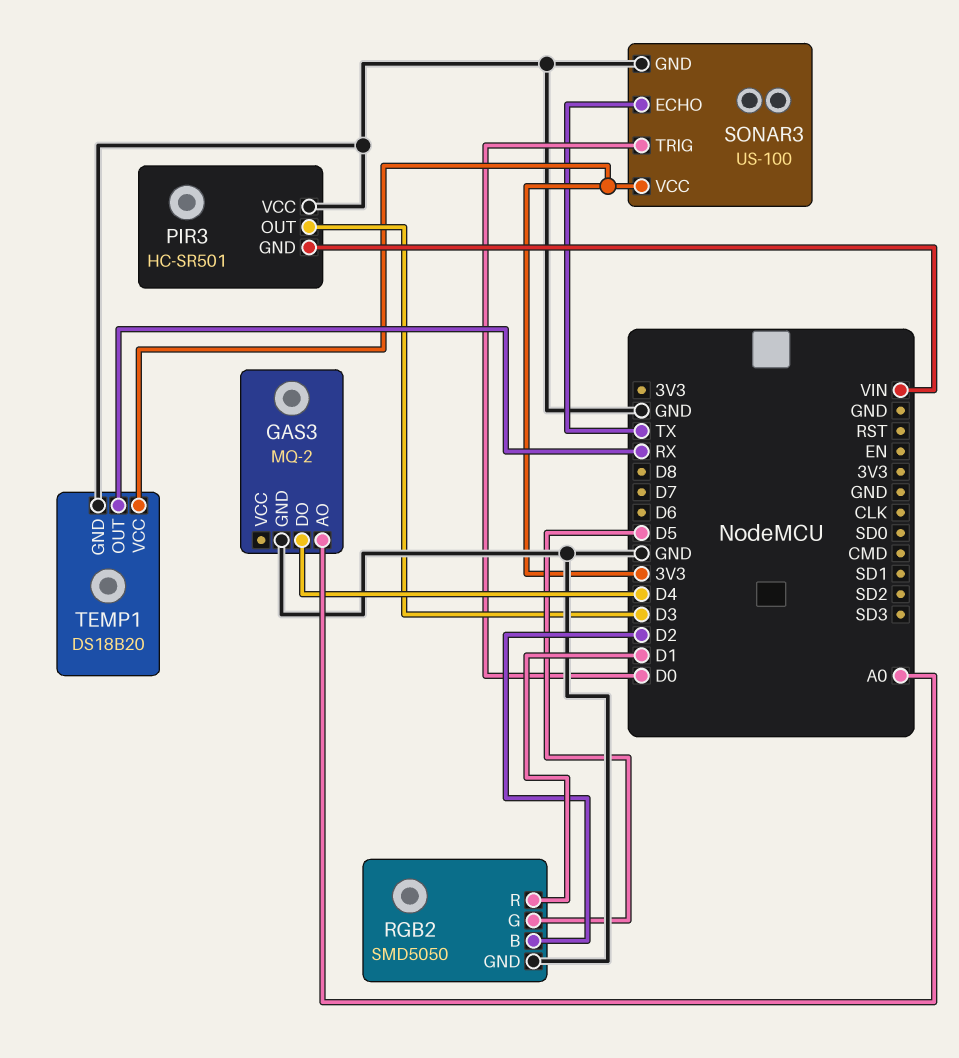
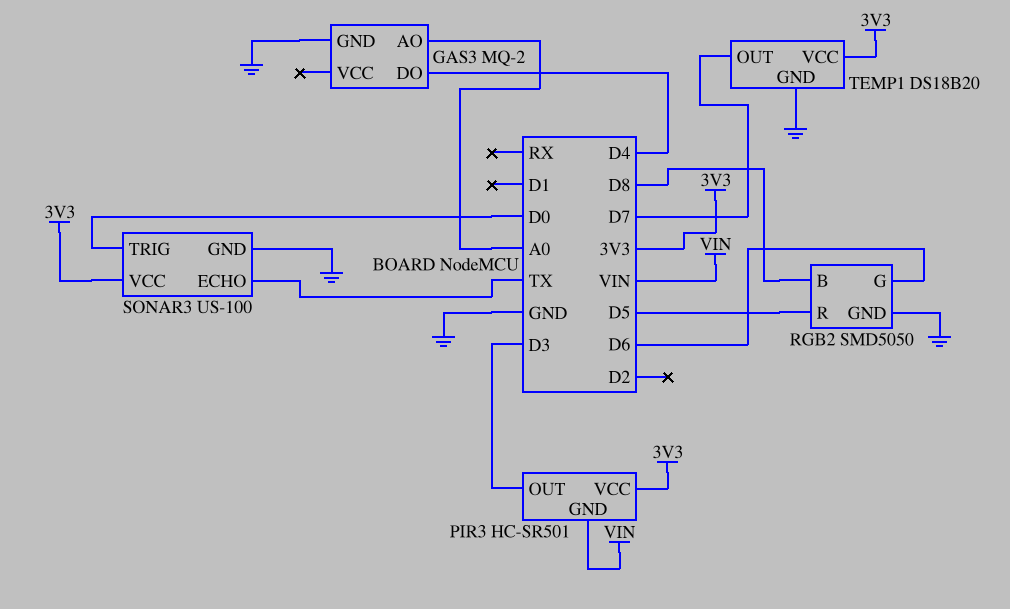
PIR3 pin VCC: GND -> 3V3
RGB2 pin B: D2 -> D8
RGB2 pin G: D5 -> D6
RGB2 pin R: D1 -> D5
TEMP1 pin OUT: RX -> D7

